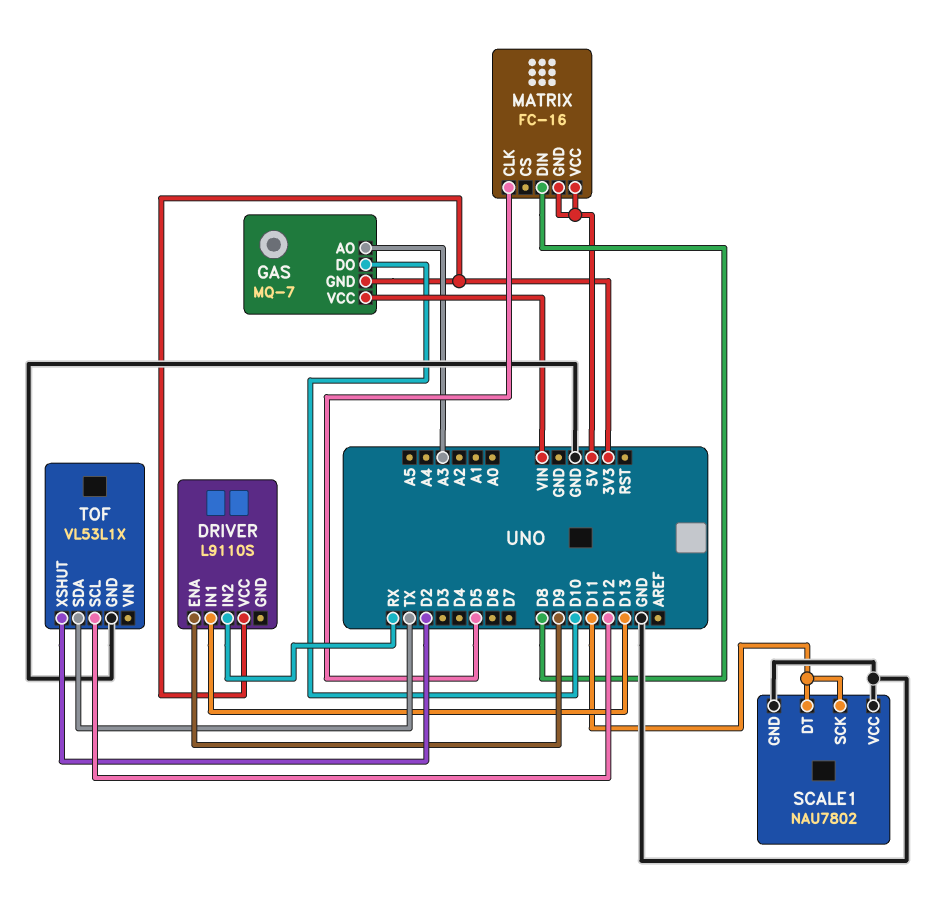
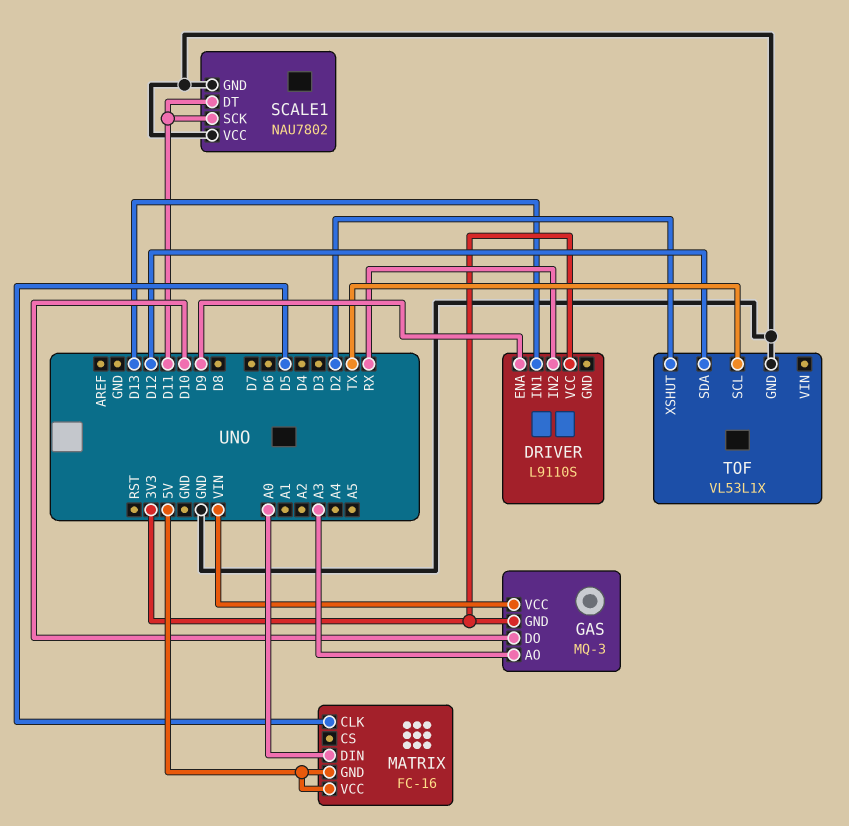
GAS: MQ-7 -> MQ-3
MATRIX pin DIN: D8 -> A0
TOF pin SCL: D12 -> TX
TOF pin SDA: TX -> D12

